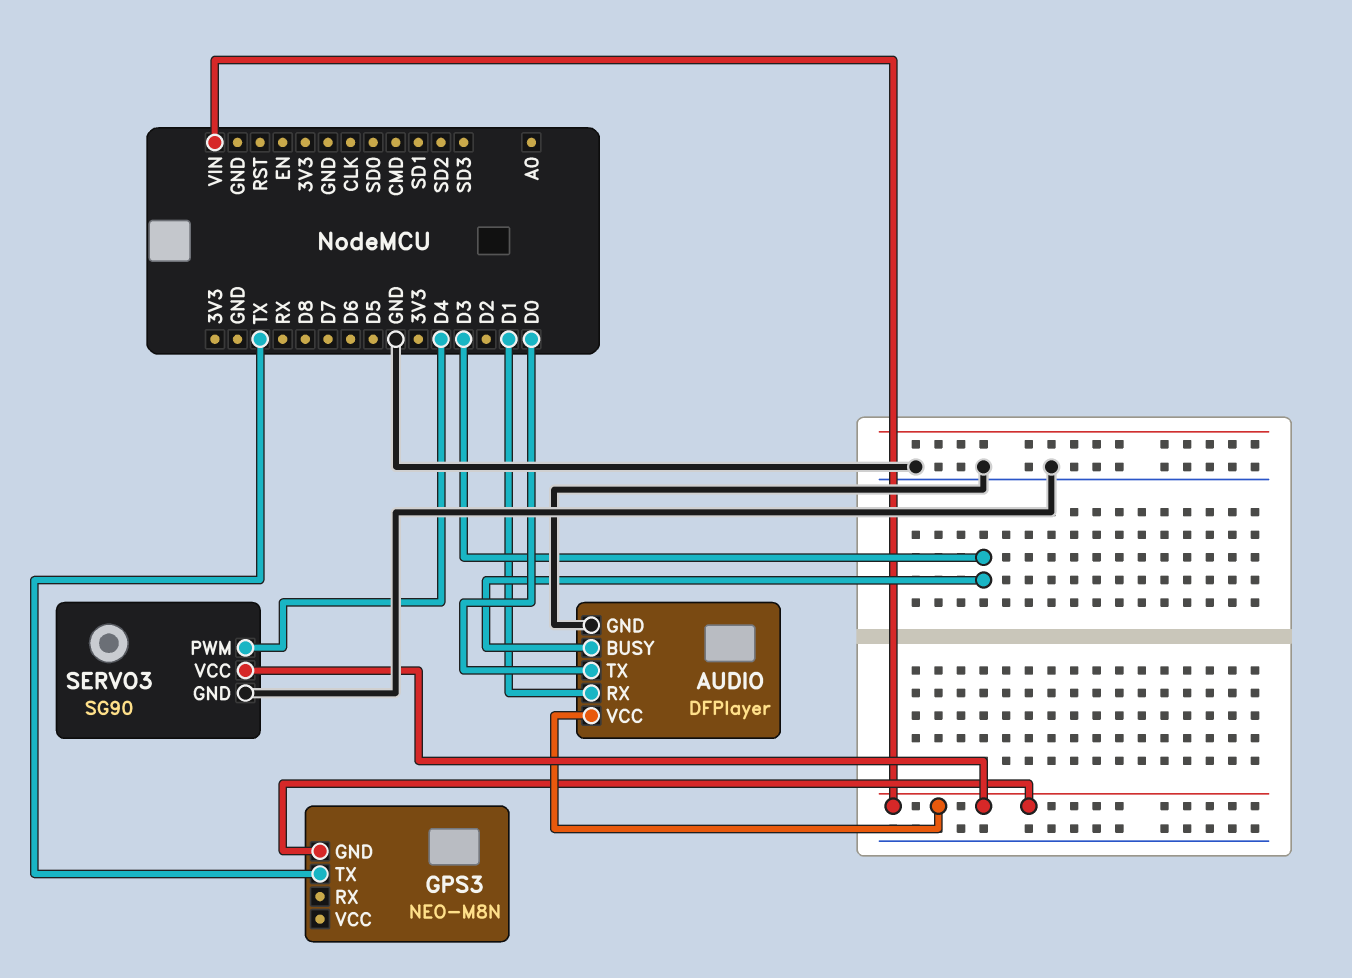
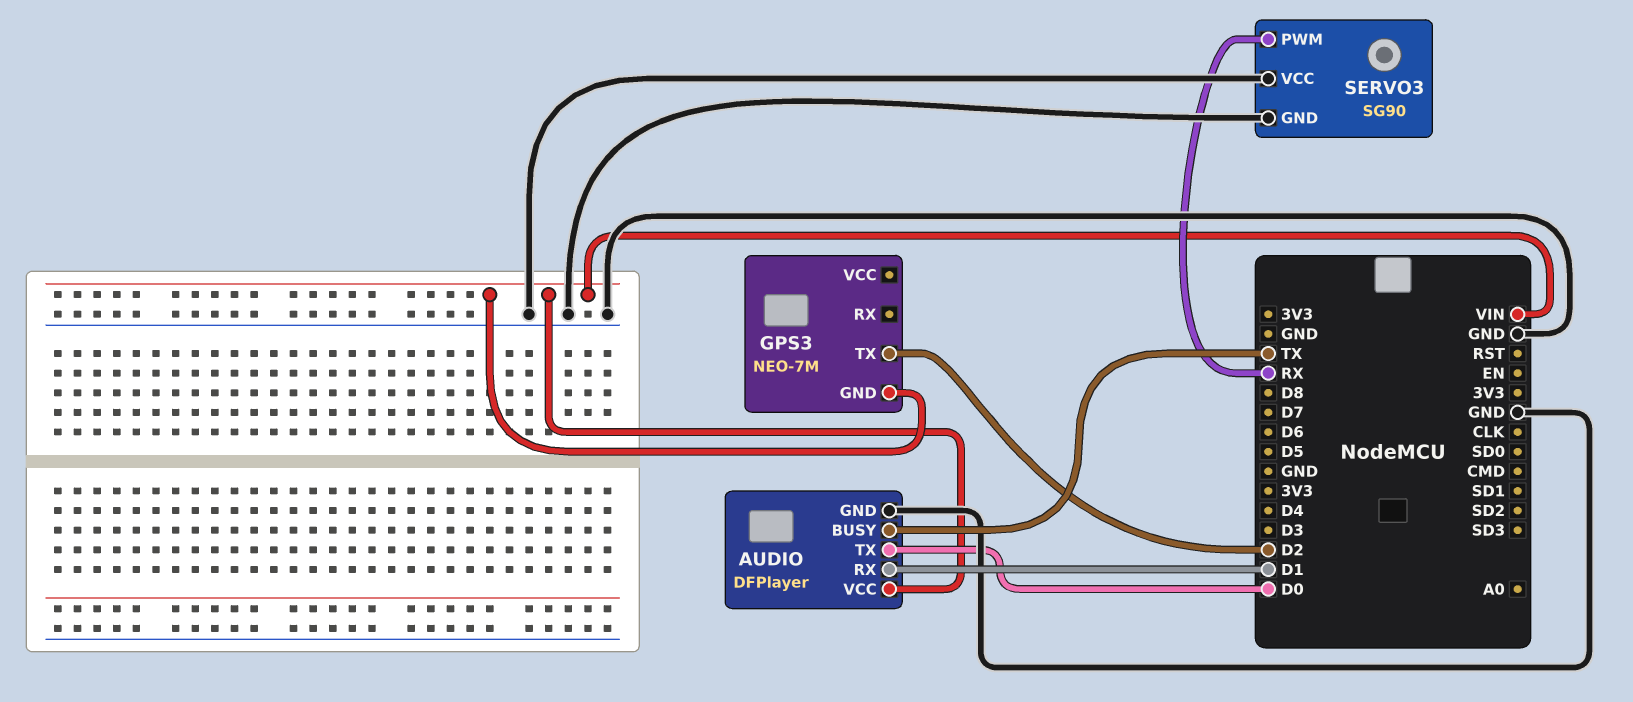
AUDIO pin BUSY: D3 -> TX
GPS3: NEO-M8N -> NEO-7M
GPS3 pin TX: TX -> D2
SERVO3 pin PWM: D4 -> RX
SERVO3 pin VCC: VIN -> GND

